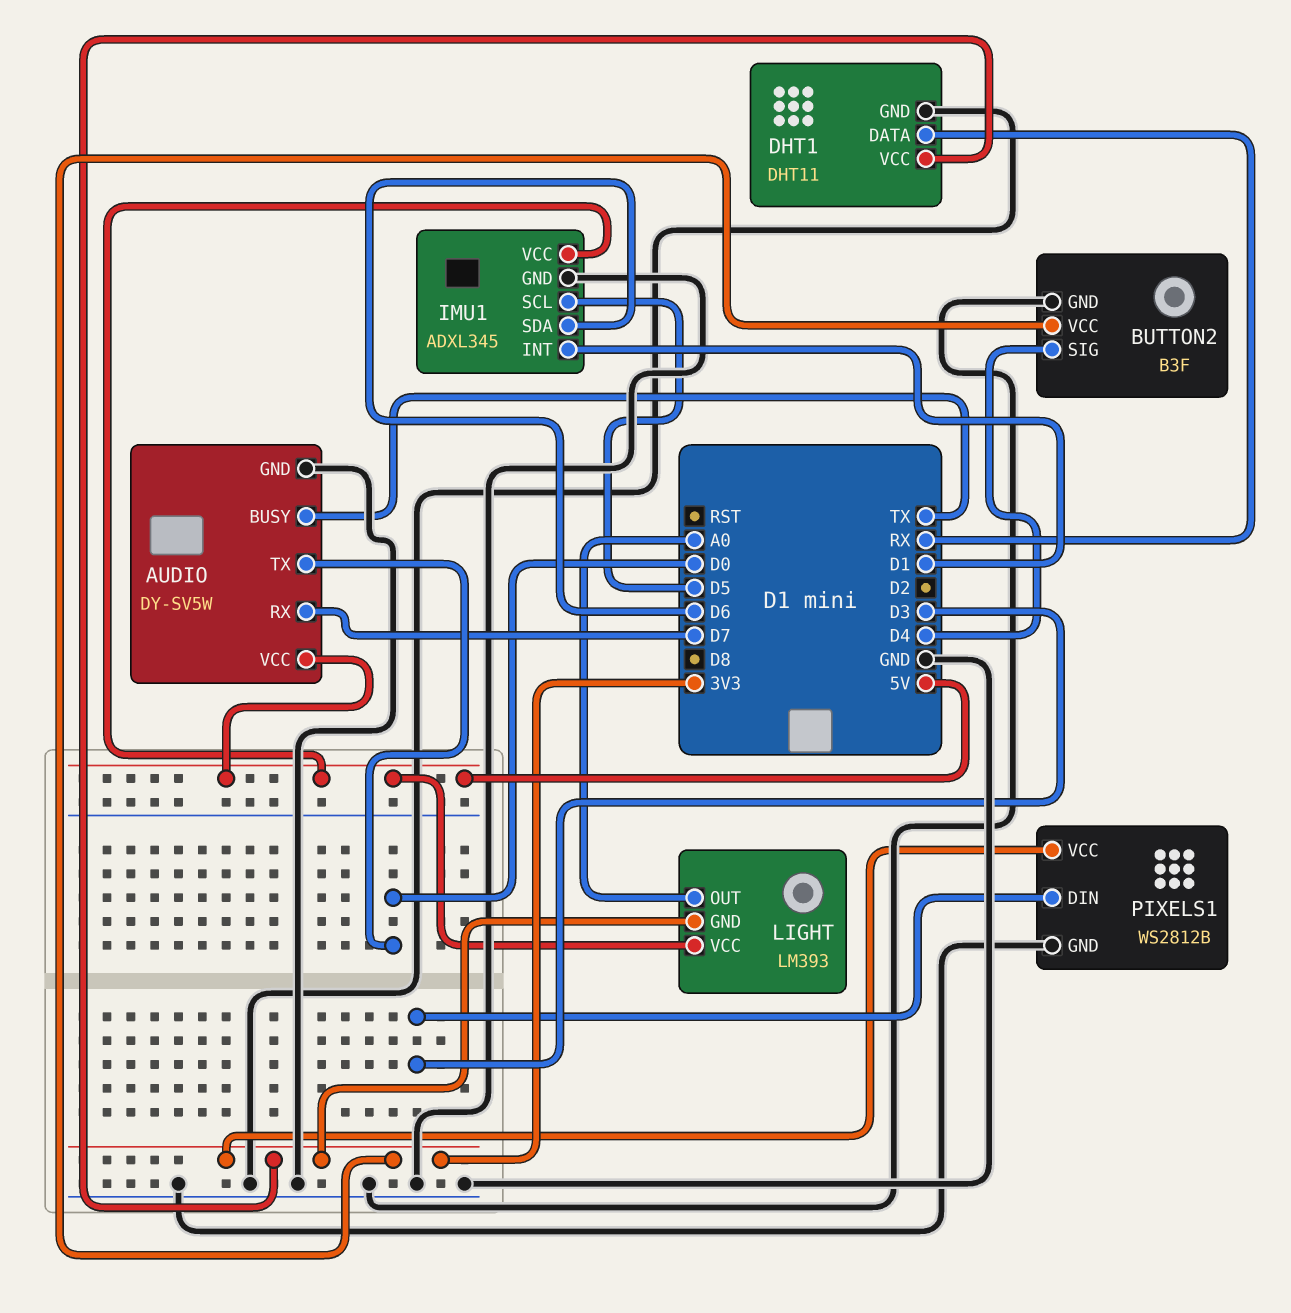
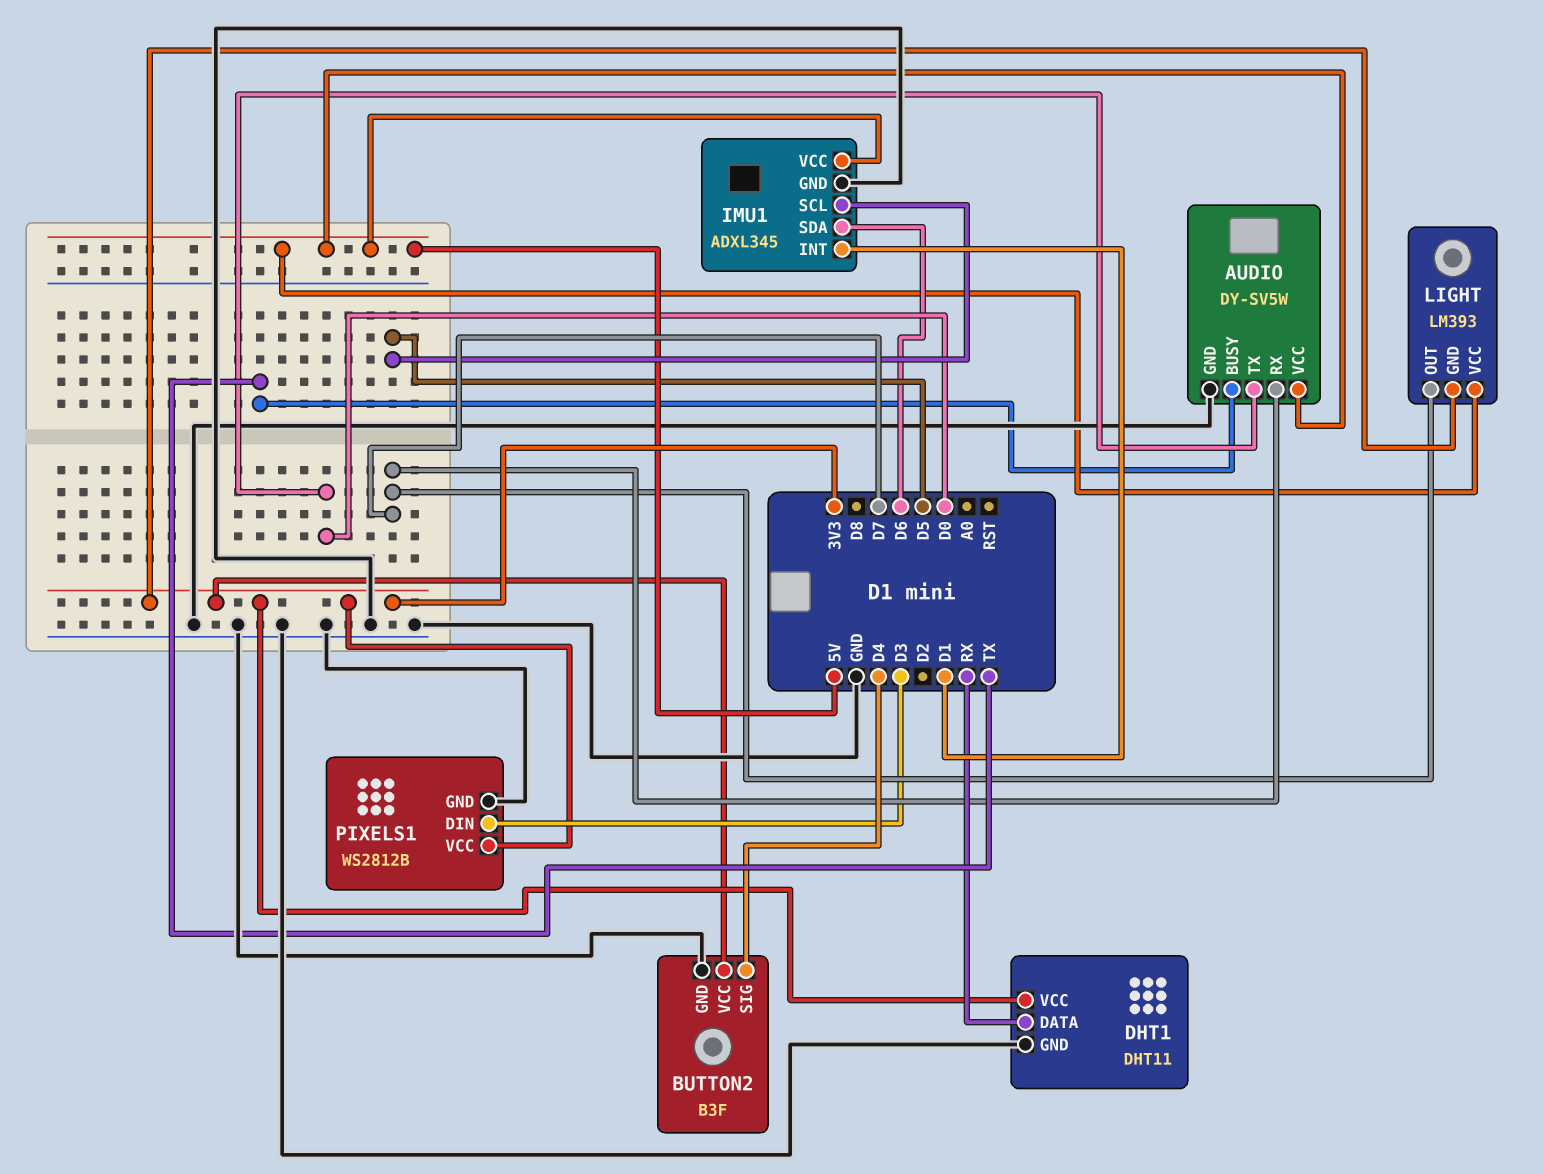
LIGHT pin OUT: A0 -> D7

